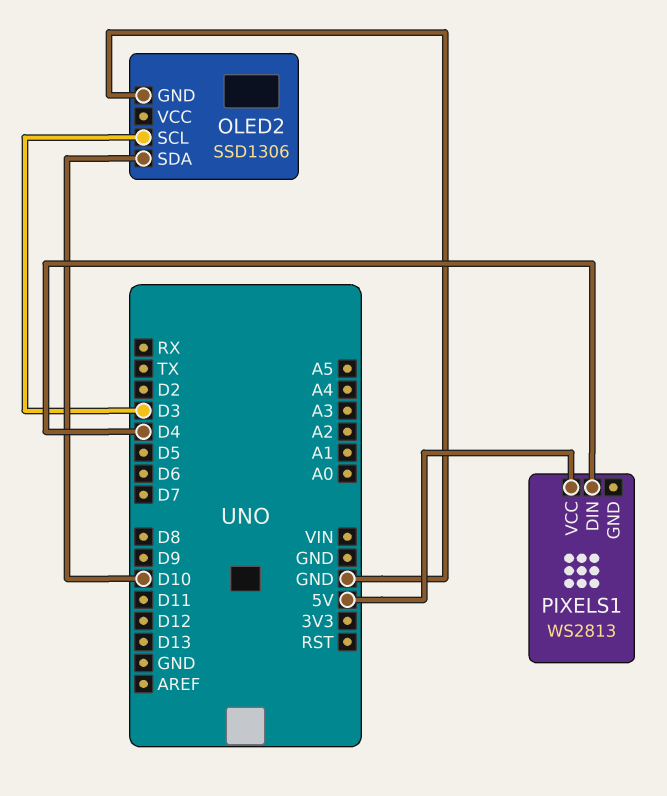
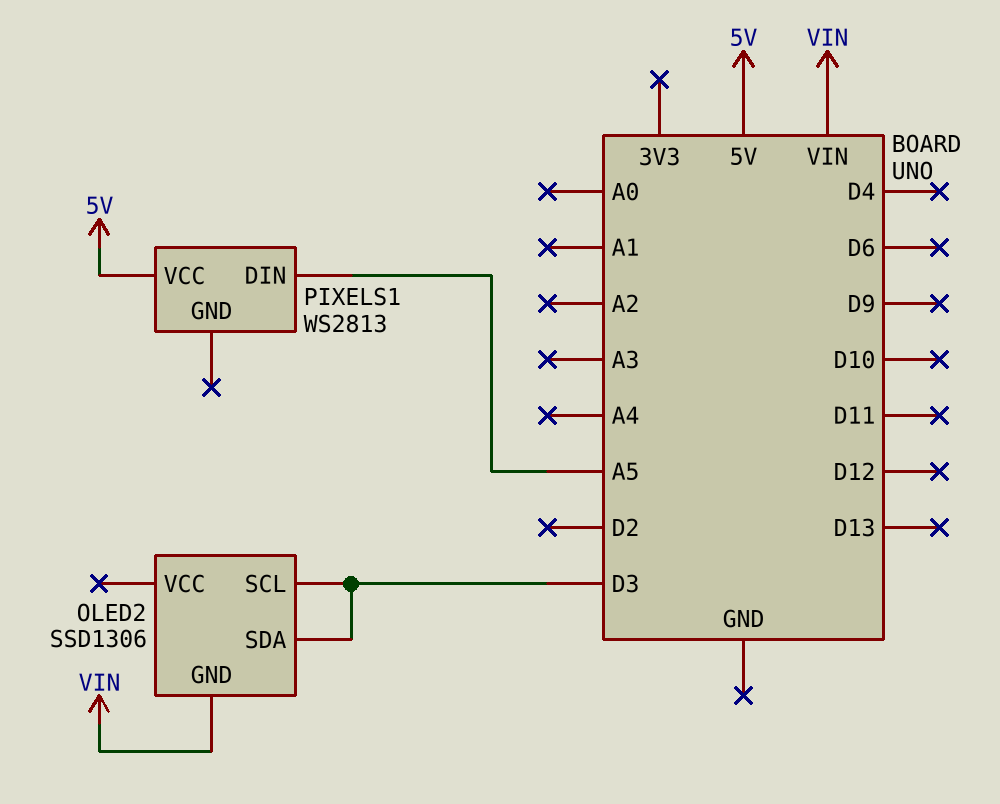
OLED2 pin GND: GND -> VIN
OLED2 pin SDA: D10 -> D3
PIXELS1 pin DIN: D4 -> A5

